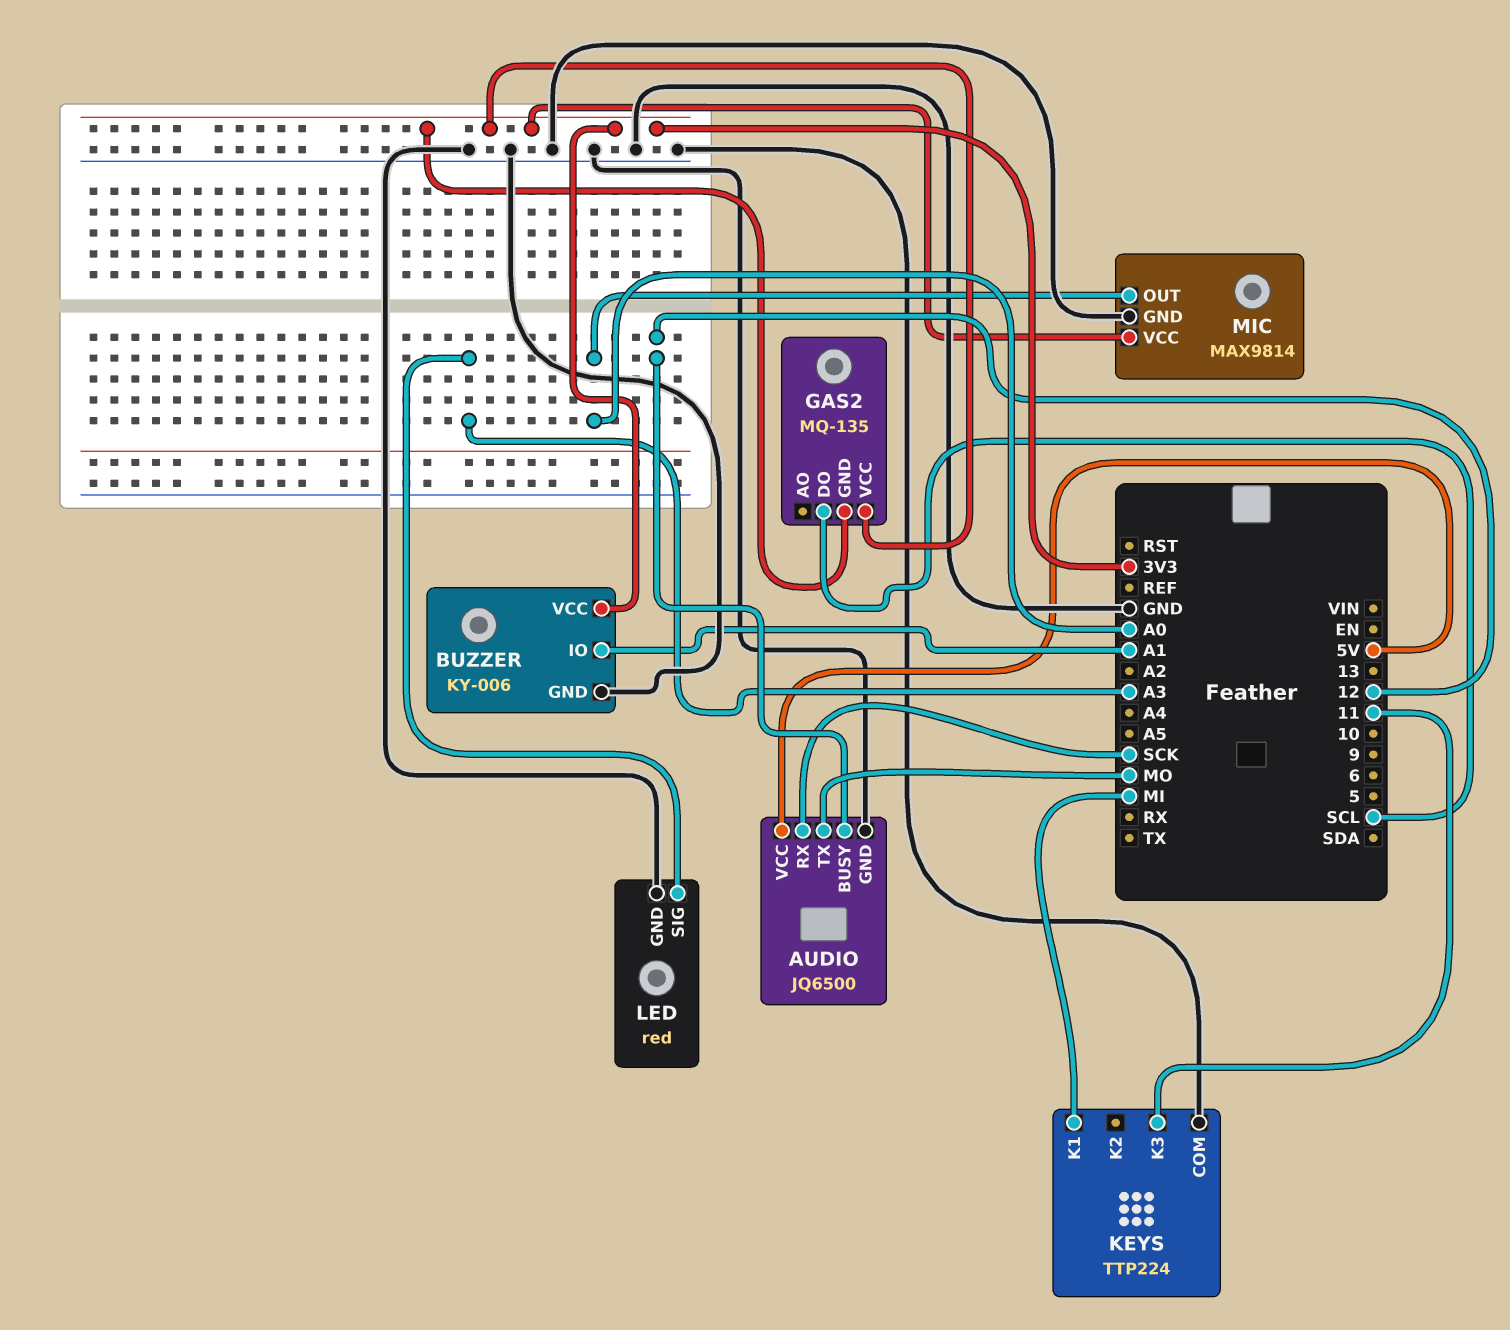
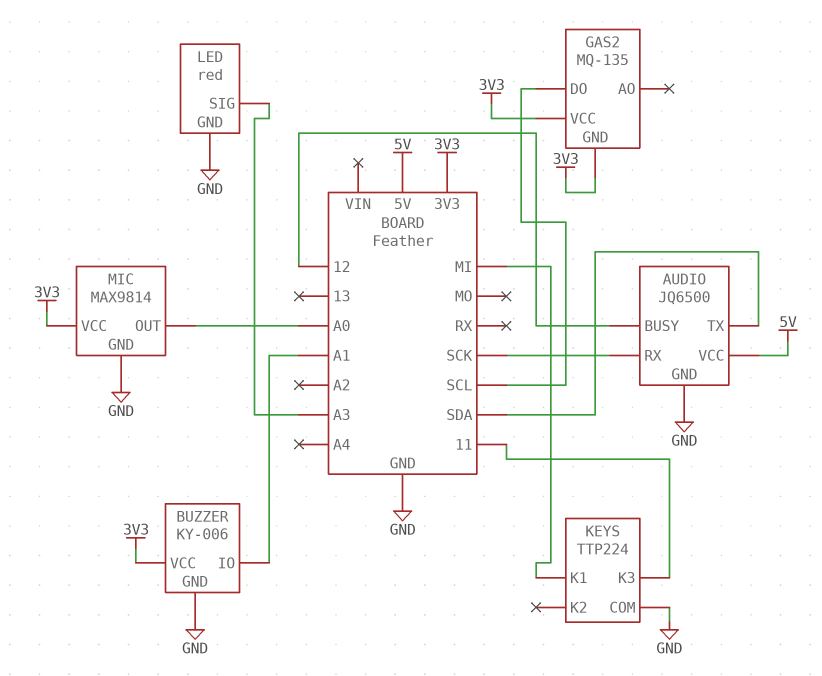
AUDIO pin TX: MO -> SDA

